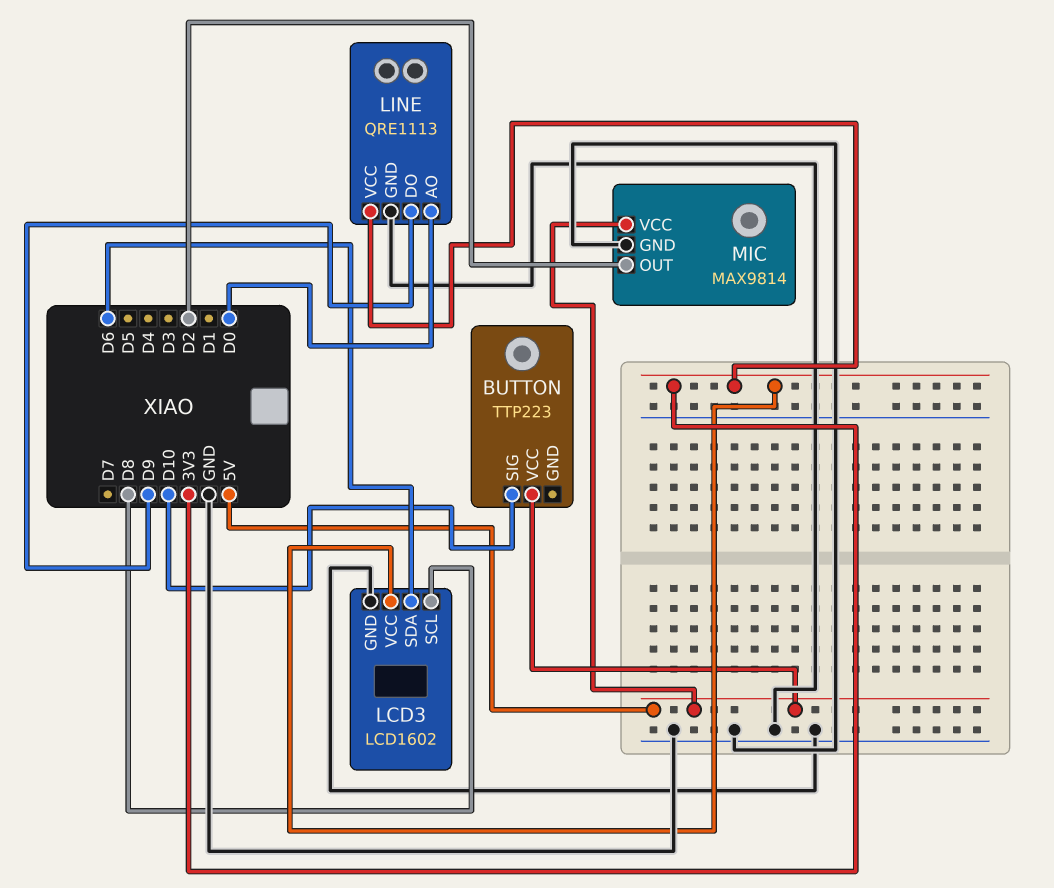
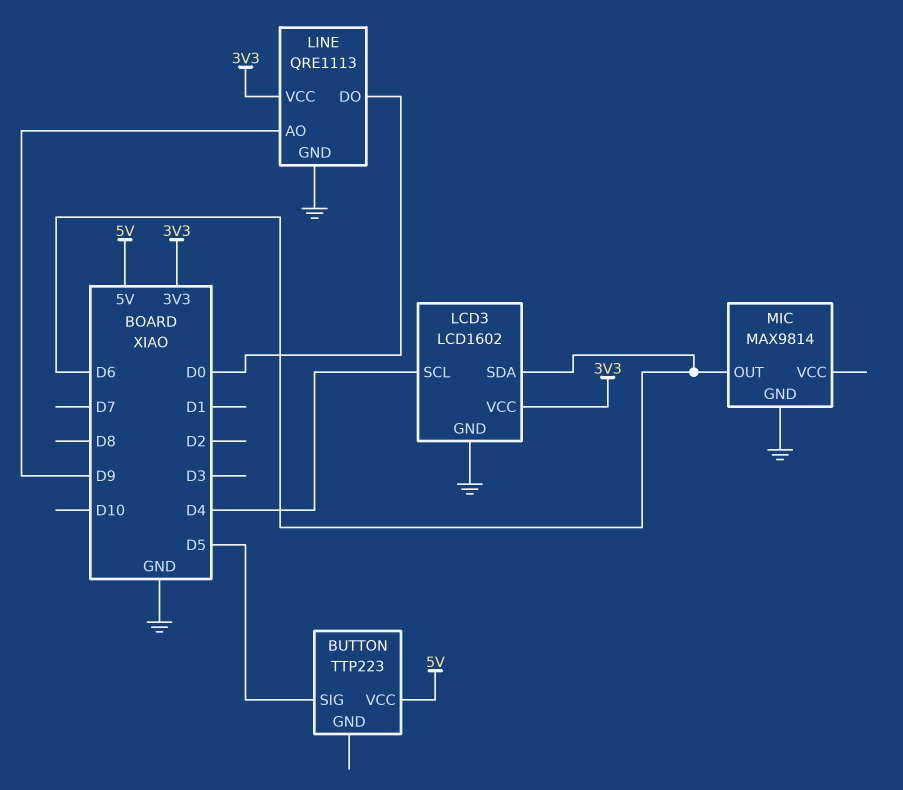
BUTTON pin SIG: D10 -> D5
LCD3 pin SCL: D8 -> D4
LINE pin AO: D0 -> D9
LINE pin DO: D9 -> D0
MIC pin OUT: D2 -> D6
MIC pin VCC: 5V -> none

